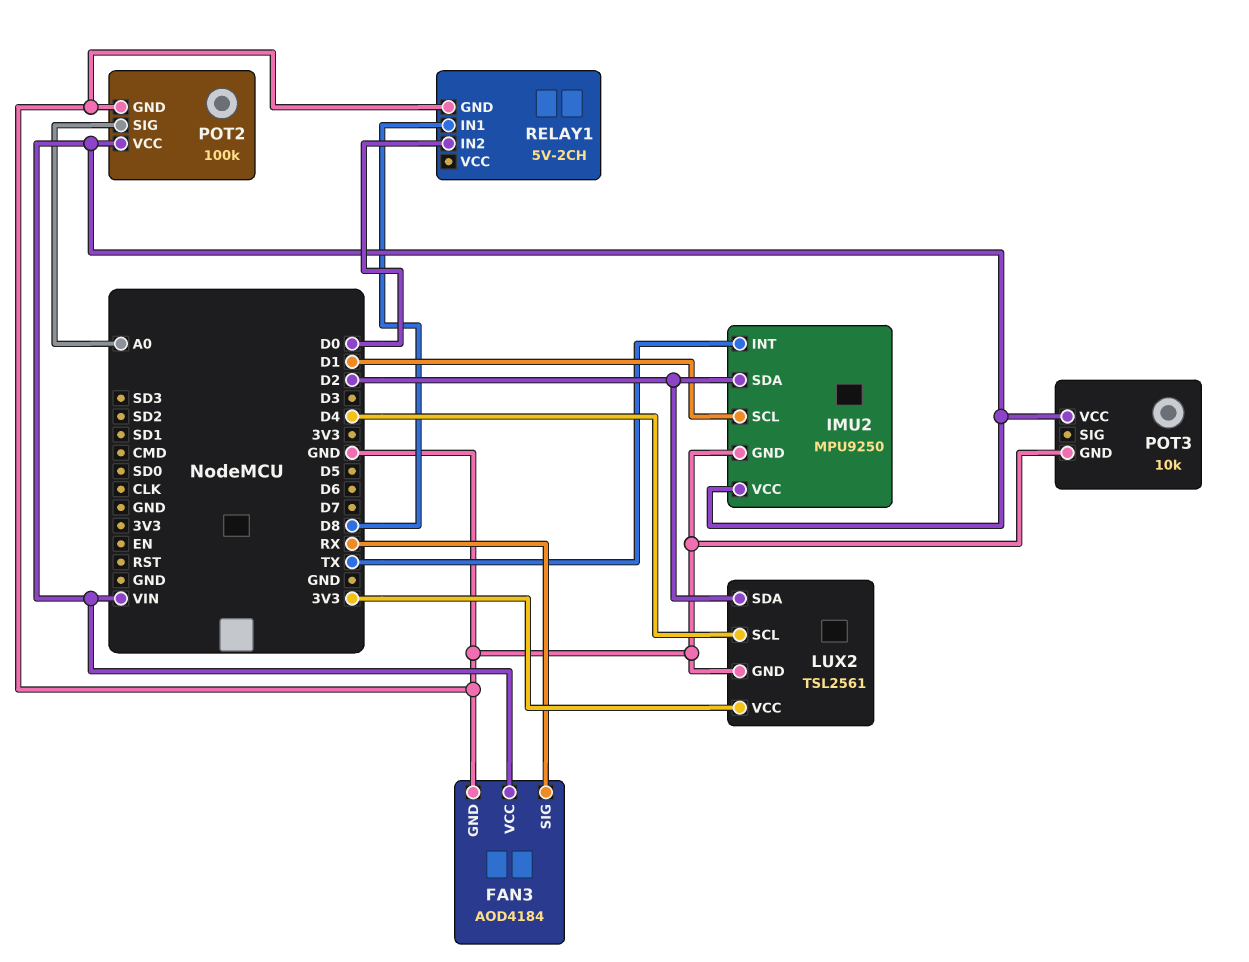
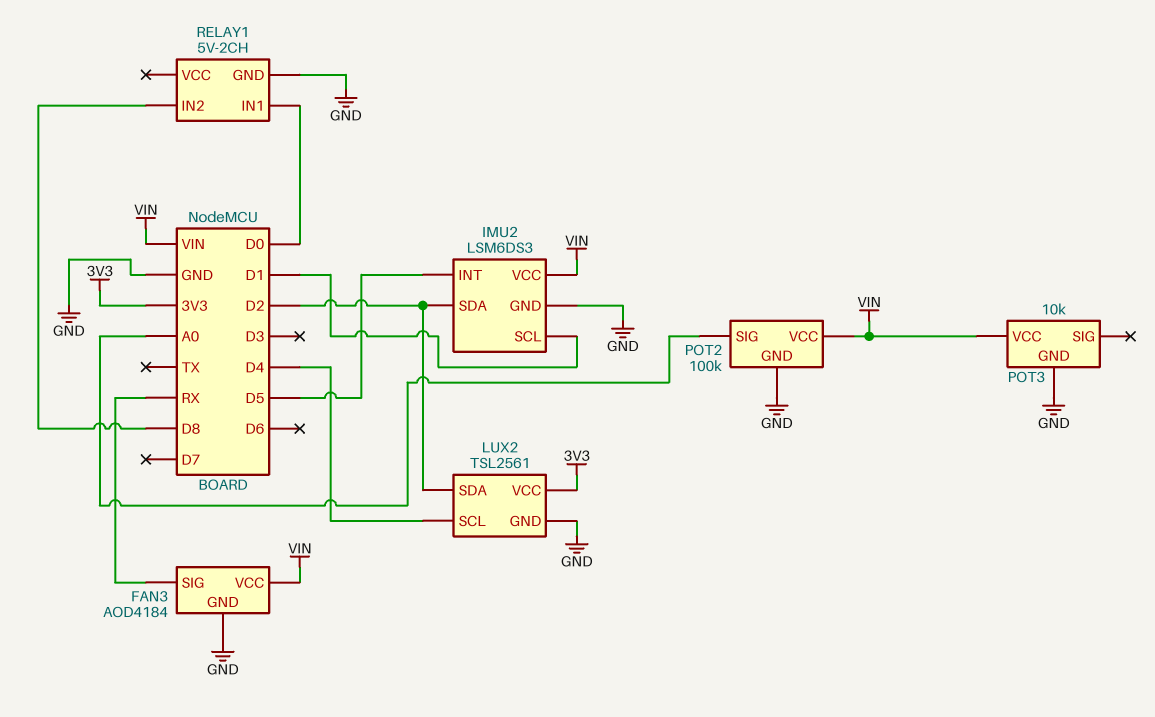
IMU2: MPU9250 -> LSM6DS3
IMU2 pin INT: TX -> D5
RELAY1 pin IN1: D8 -> D0
RELAY1 pin IN2: D0 -> D8

